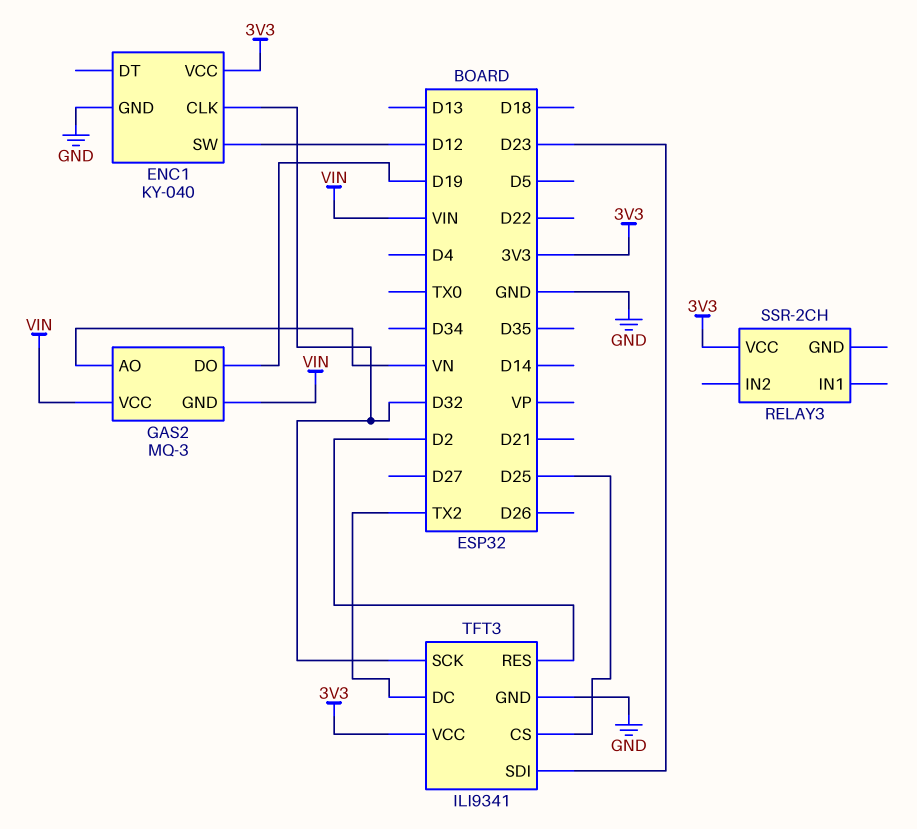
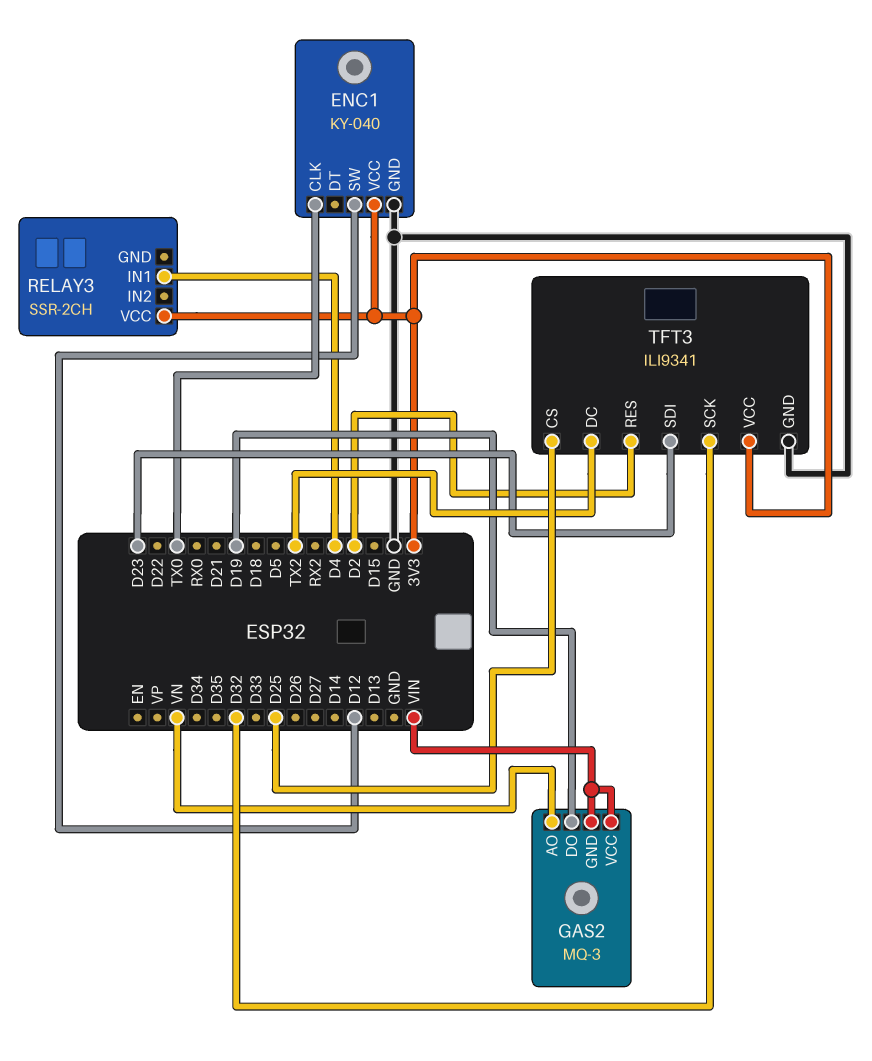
ENC1 pin CLK: D32 -> TX0
RELAY3 pin IN1: none -> D4

